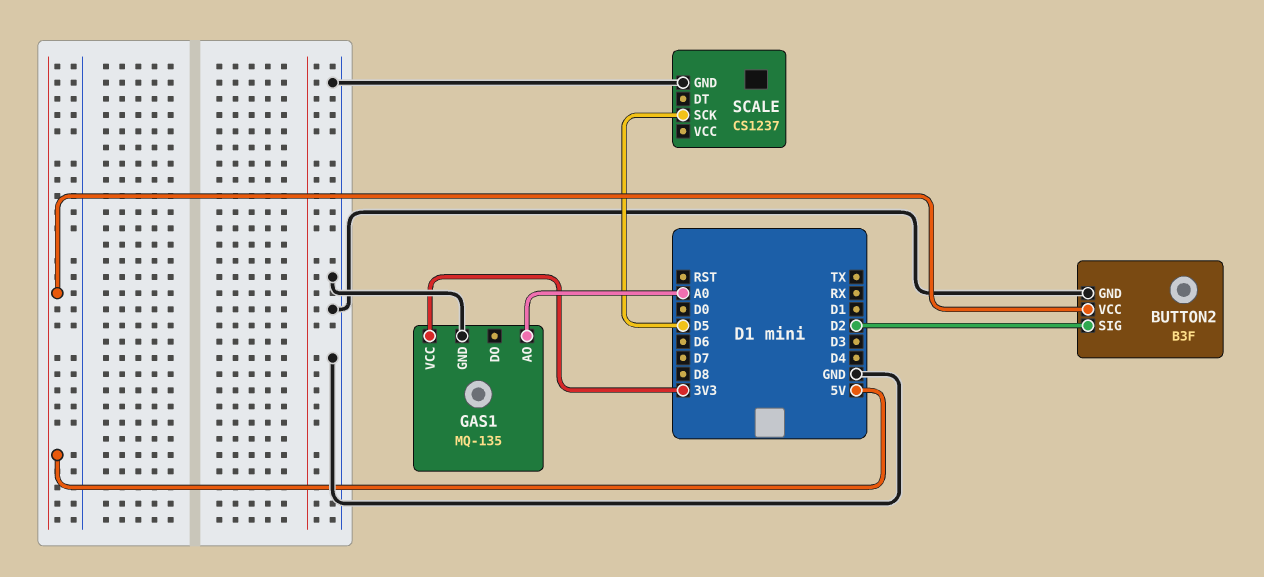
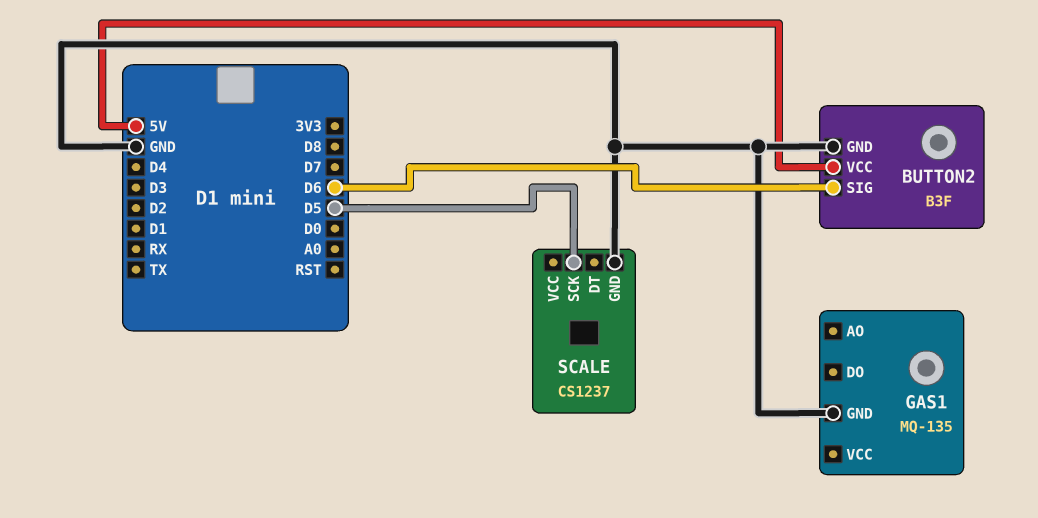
BUTTON2 pin SIG: D2 -> D6
GAS1 pin AO: A0 -> none
GAS1 pin VCC: 3V3 -> none

